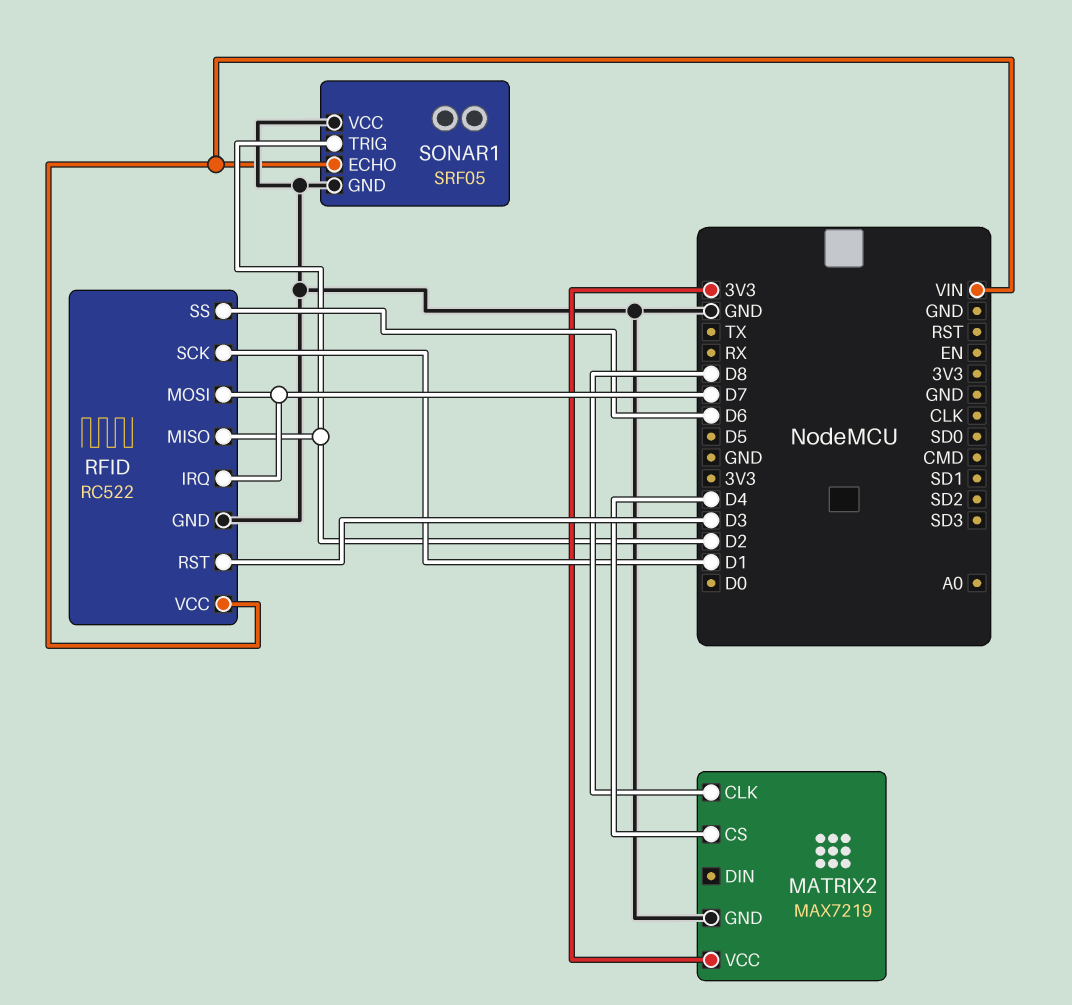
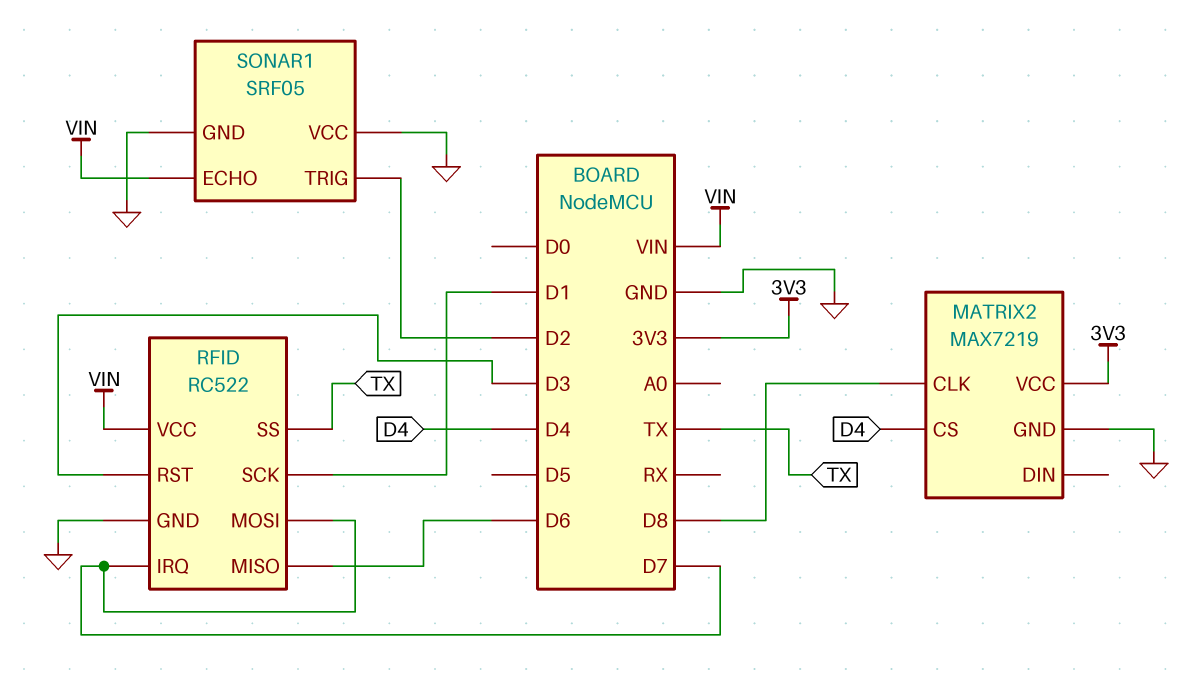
RFID pin MISO: D2 -> D6
RFID pin SS: D6 -> TX

